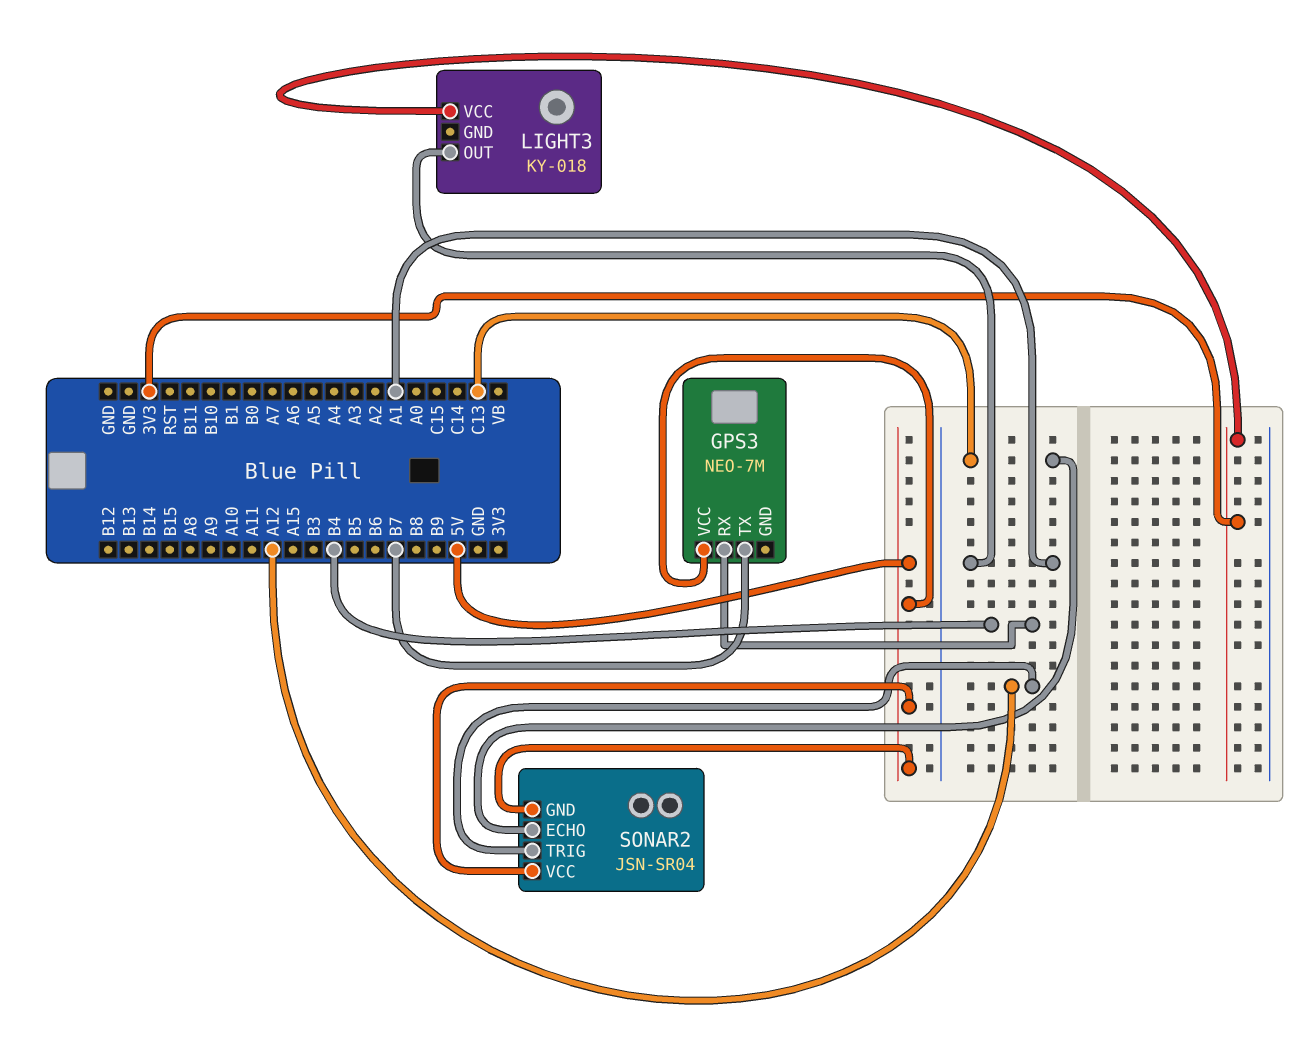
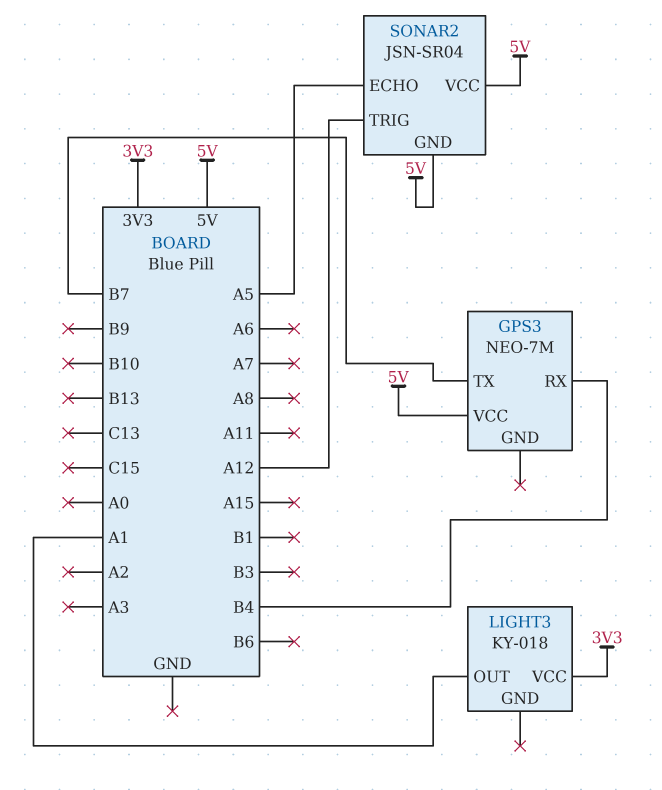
SONAR2 pin ECHO: C13 -> A5

